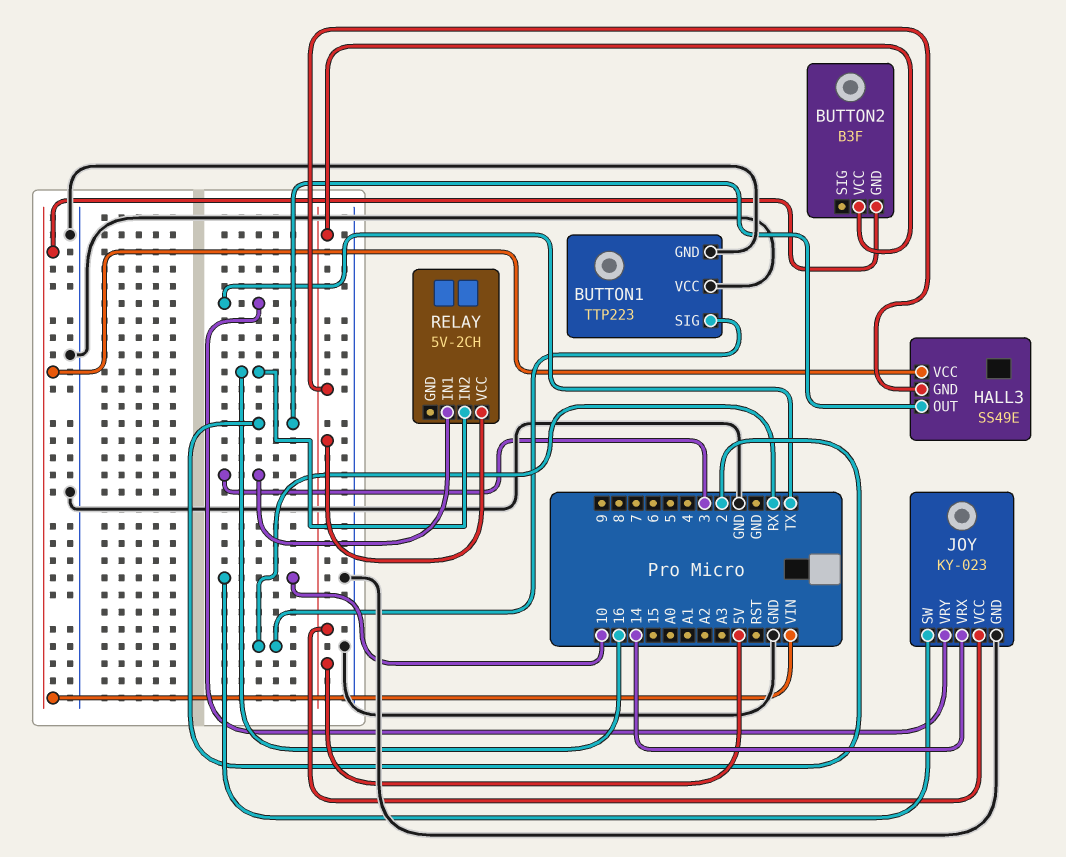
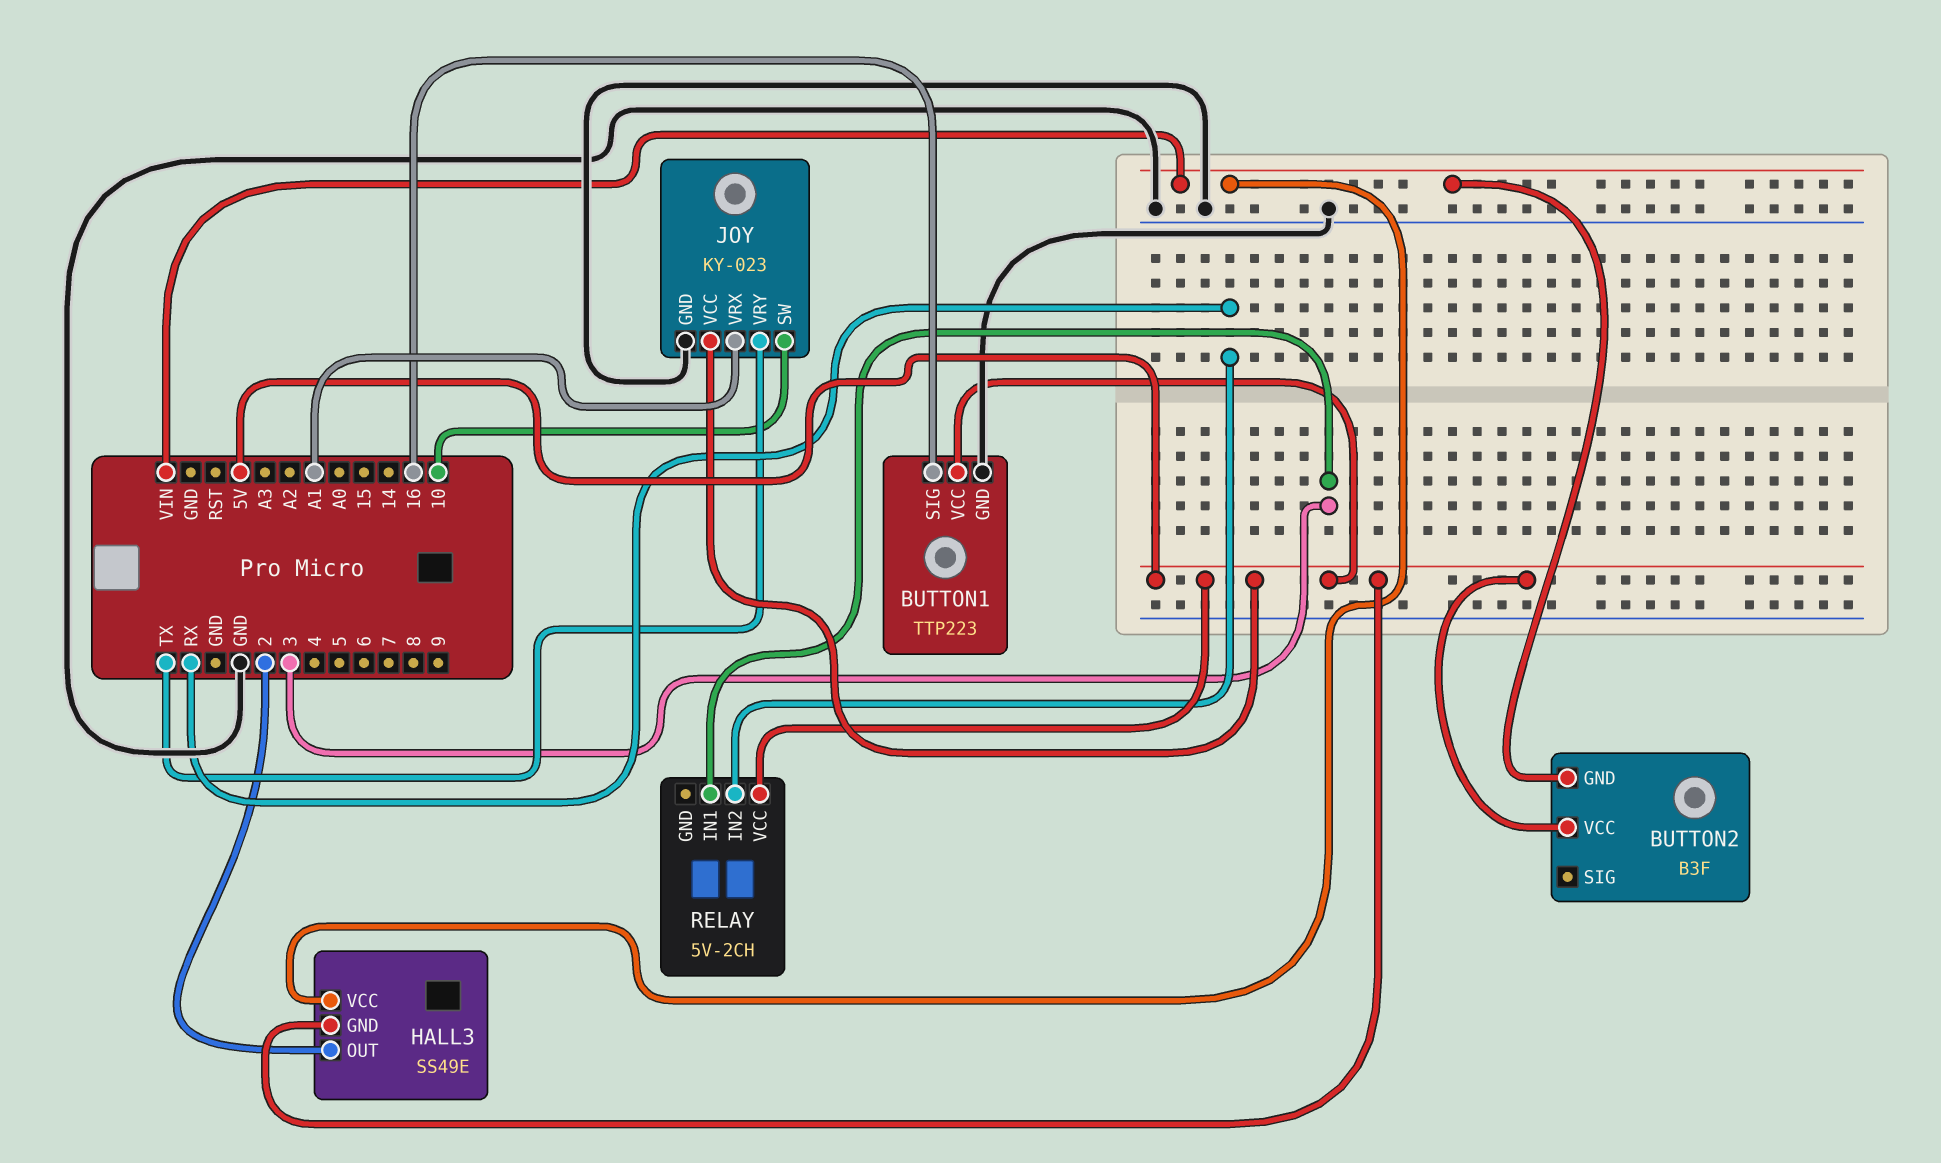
BUTTON1 pin SIG: RX -> 16
BUTTON1 pin VCC: GND -> 5V
JOY pin VRX: 14 -> A1
RELAY pin IN2: 16 -> RX

